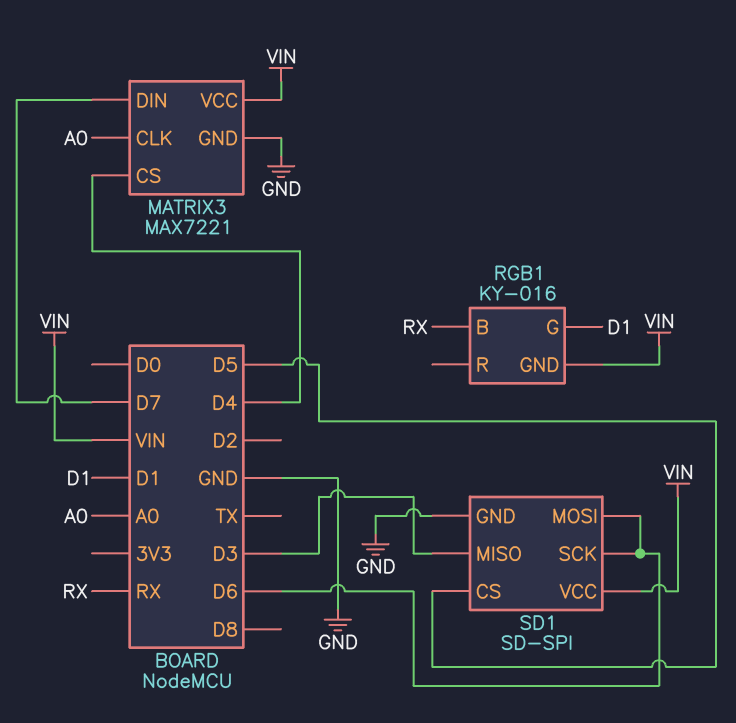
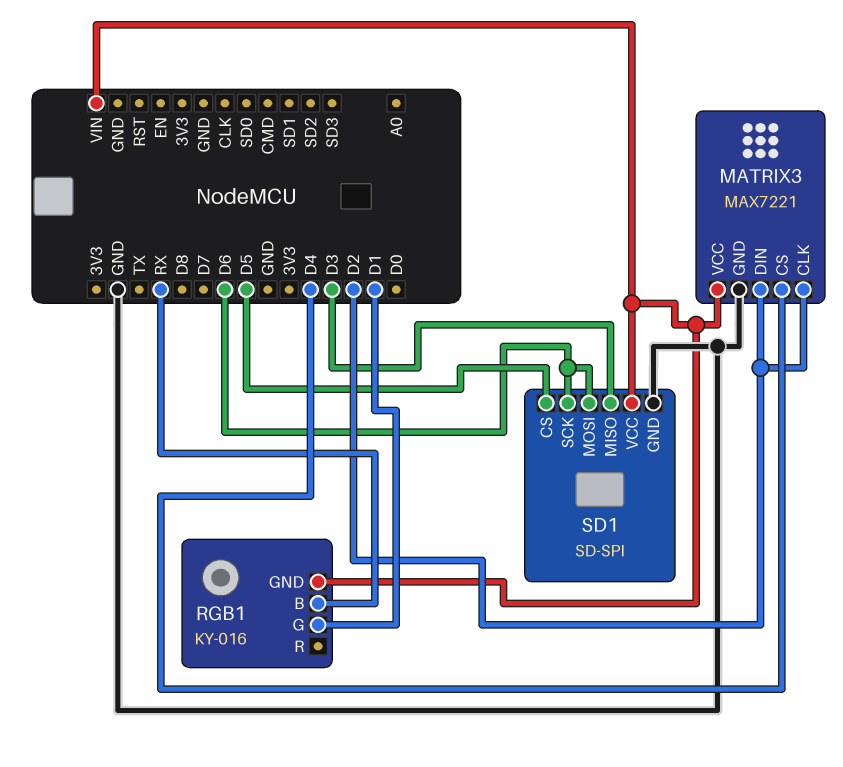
MATRIX3 pin CLK: A0 -> D2
MATRIX3 pin DIN: D7 -> D2

